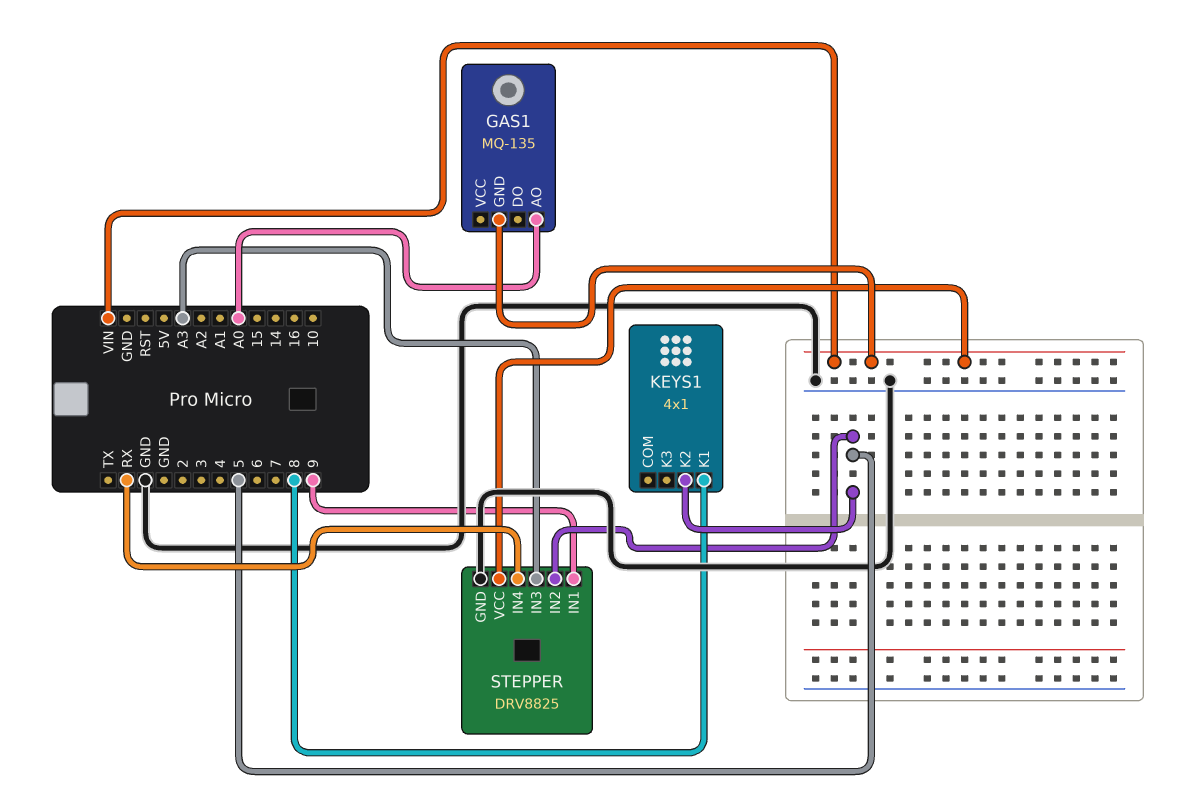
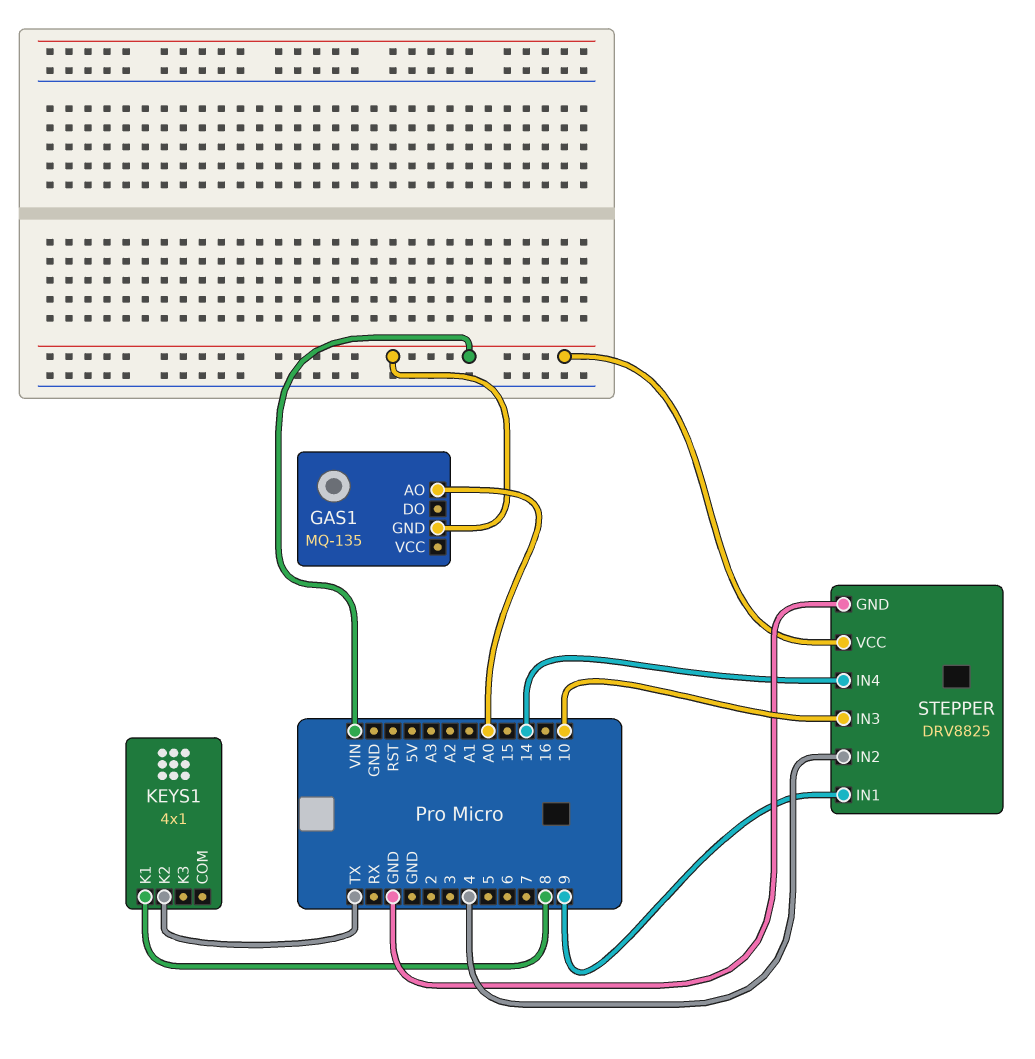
KEYS1 pin K2: 5 -> TX
STEPPER pin IN2: 5 -> 4
STEPPER pin IN3: A3 -> 10
STEPPER pin IN4: RX -> 14

